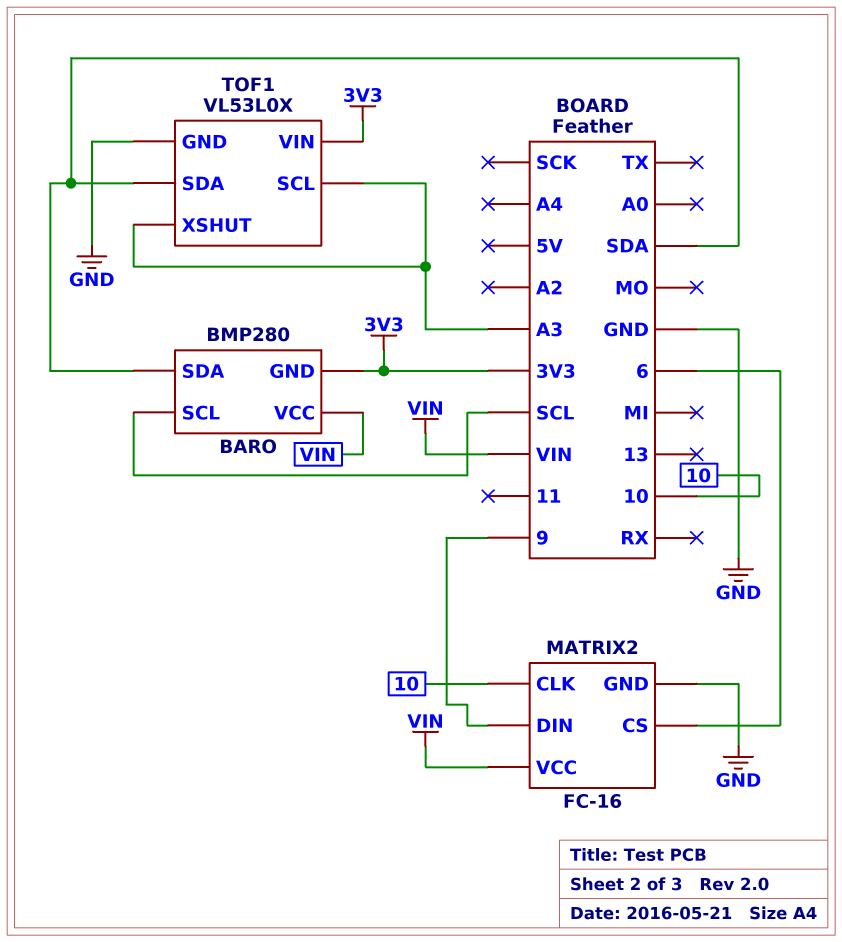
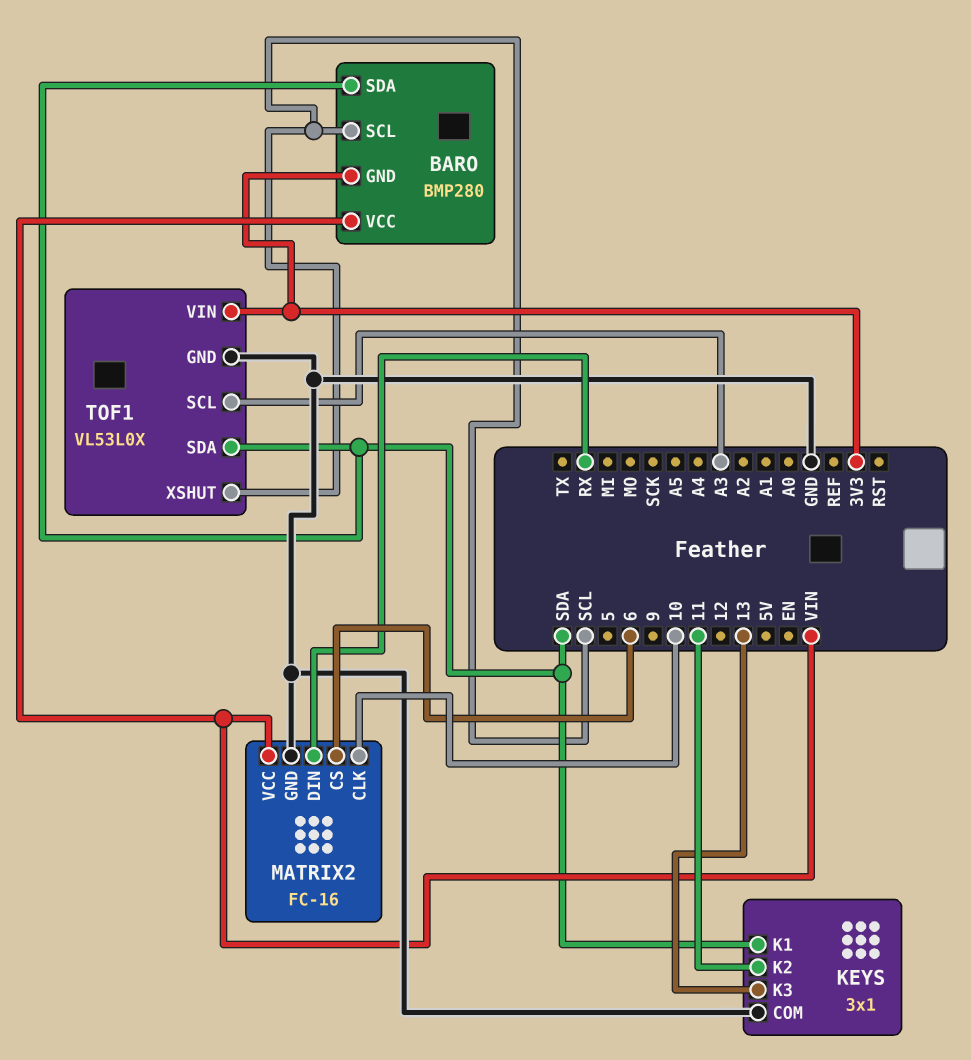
KEYS: none -> 3x1
KEYS pin COM: none -> GND
KEYS pin K1: none -> SDA
KEYS pin K2: none -> 11
KEYS pin K3: none -> 13
MATRIX2 pin DIN: 9 -> RX
TOF1 pin XSHUT: A3 -> SCL

